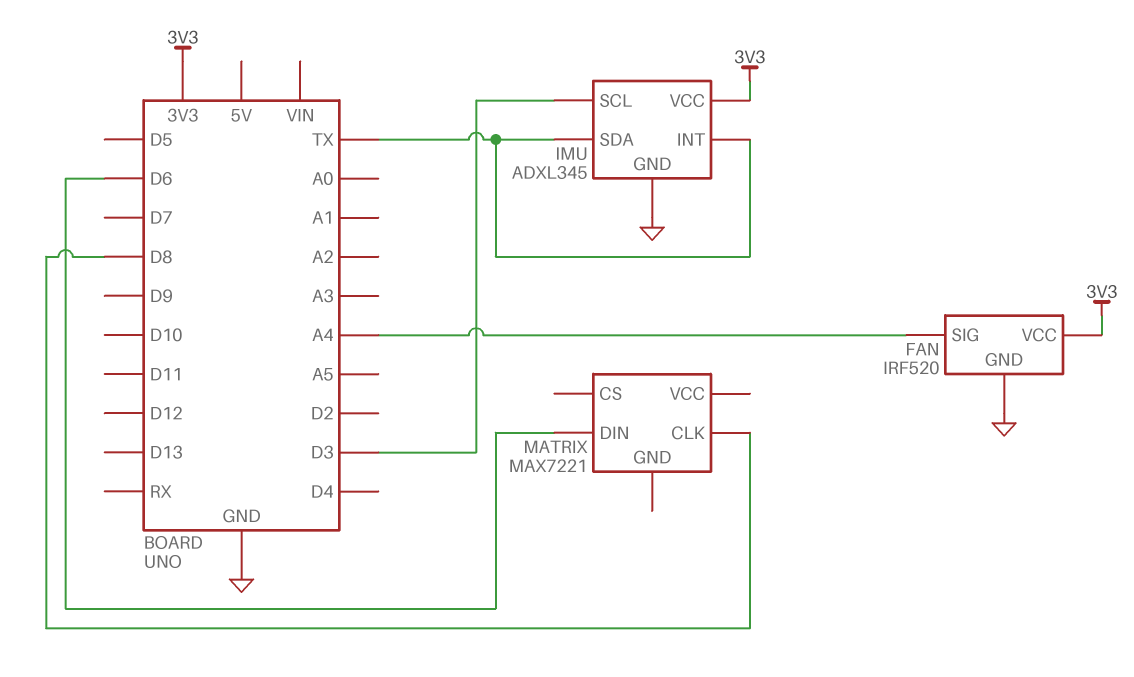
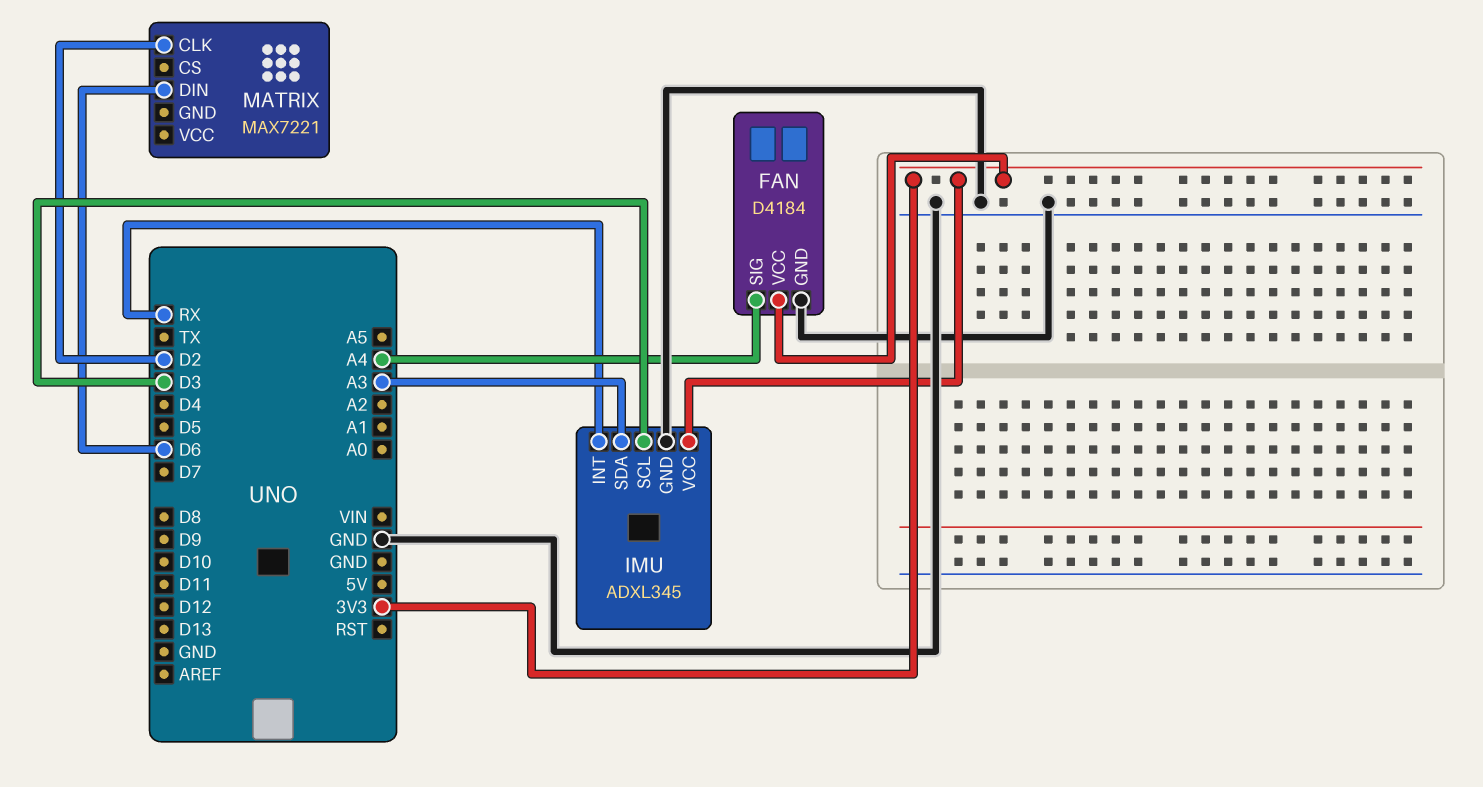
FAN: IRF520 -> D4184
IMU pin INT: TX -> RX
IMU pin SDA: TX -> A3
MATRIX pin CLK: D8 -> D2

